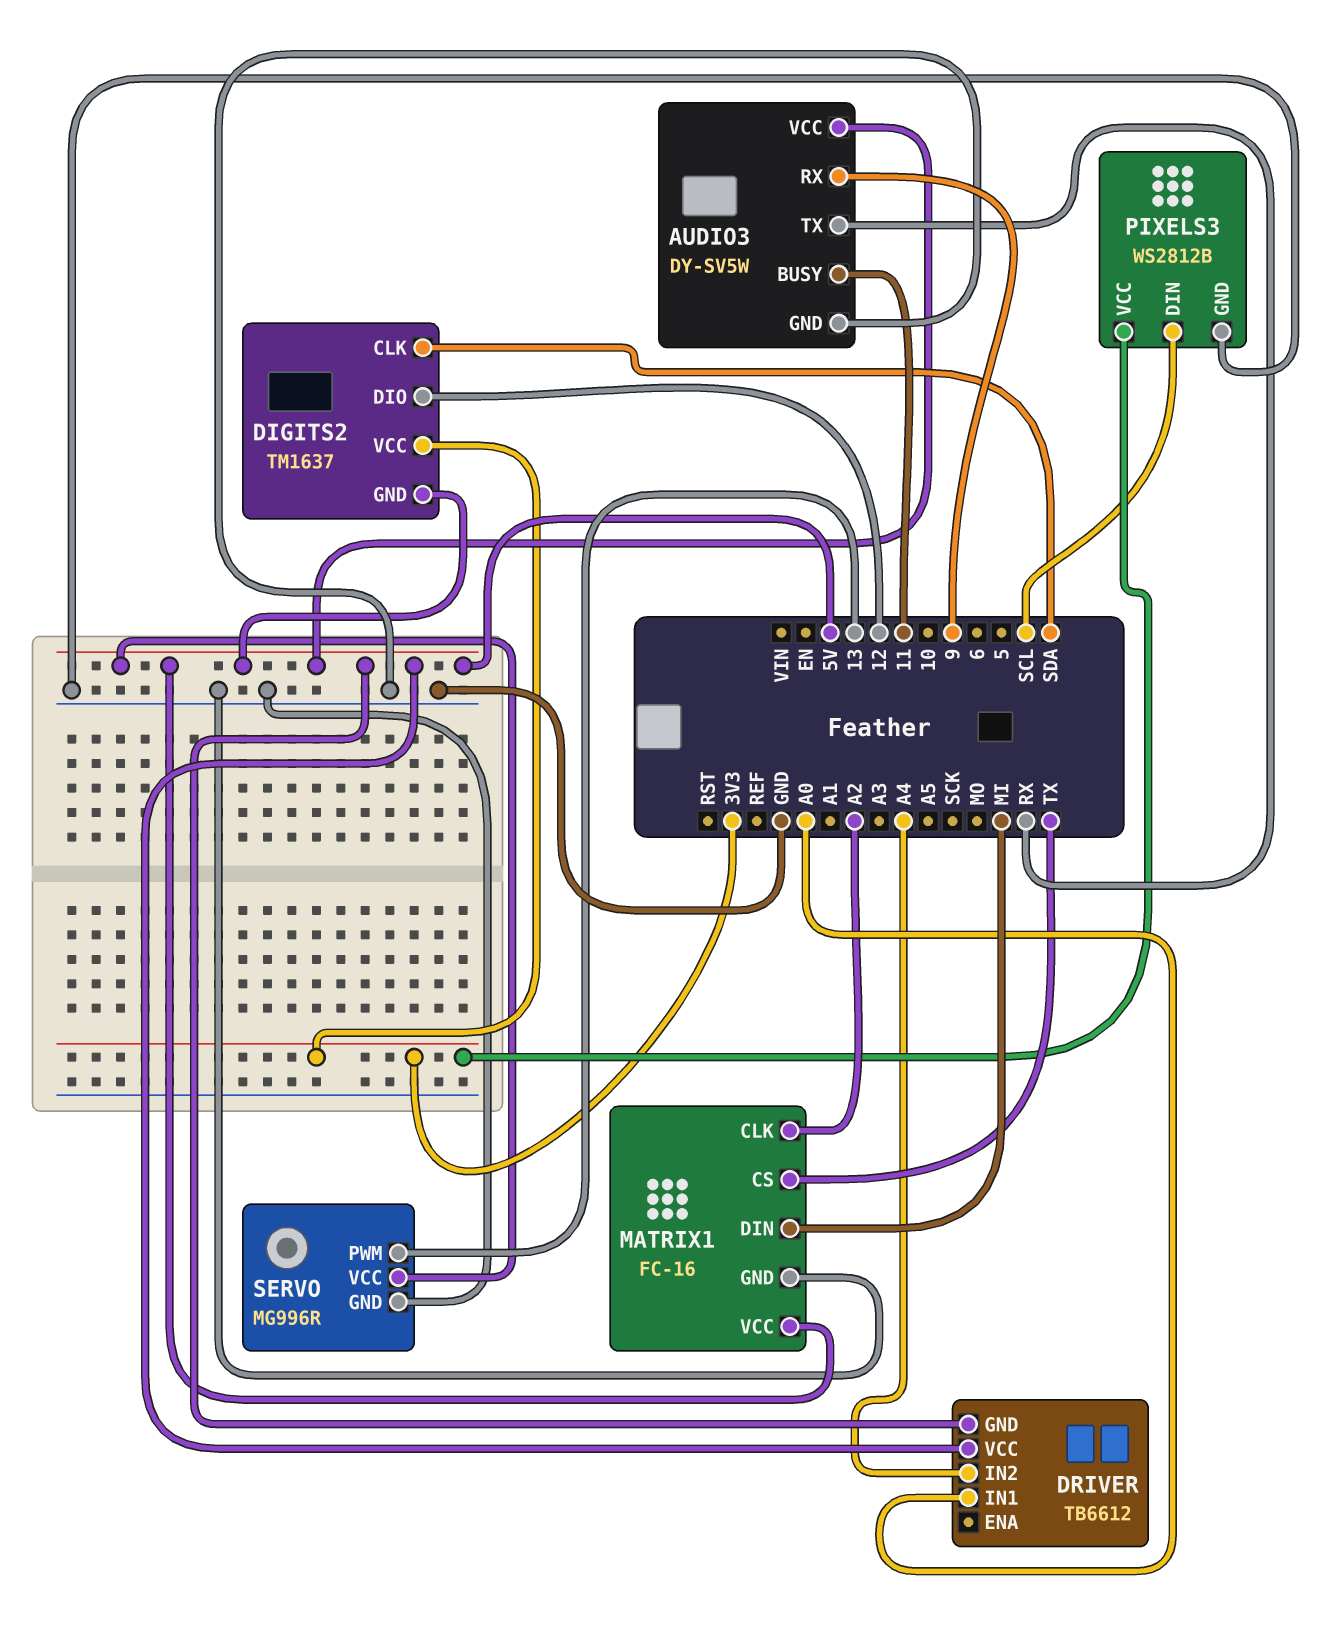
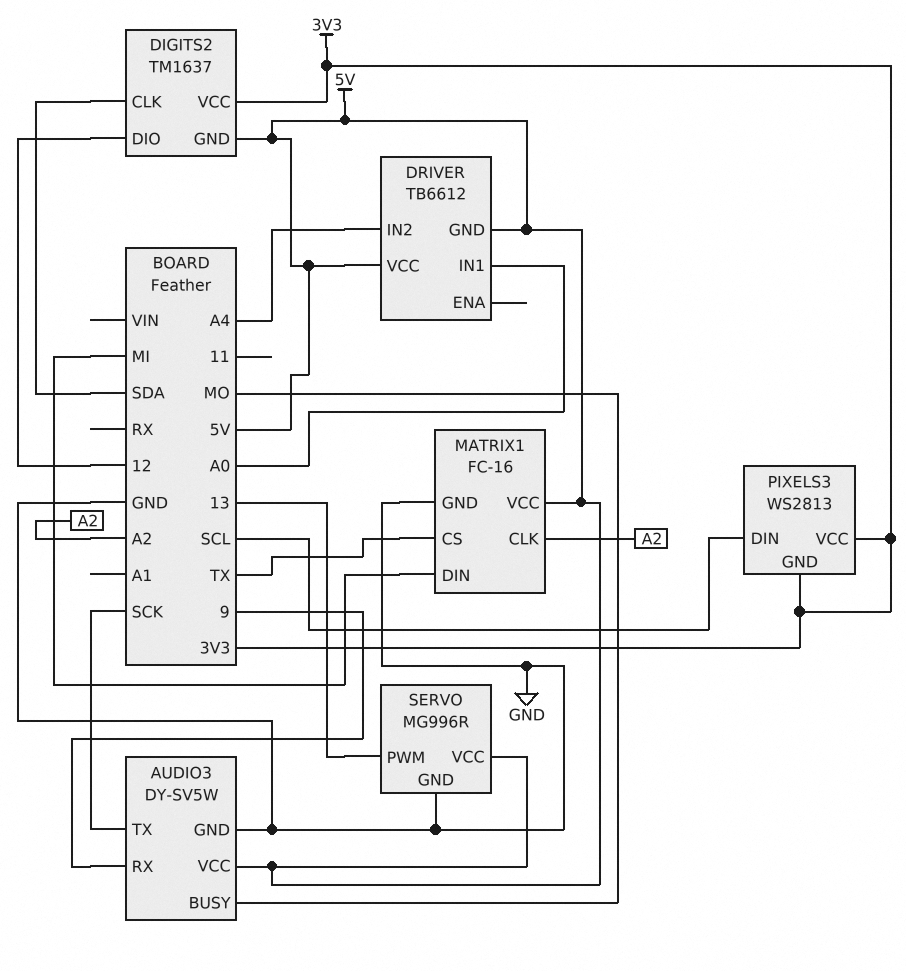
AUDIO3 pin BUSY: 11 -> MO
AUDIO3 pin TX: RX -> SCK
PIXELS3: WS2812B -> WS2813
PIXELS3 pin GND: GND -> 3V3

